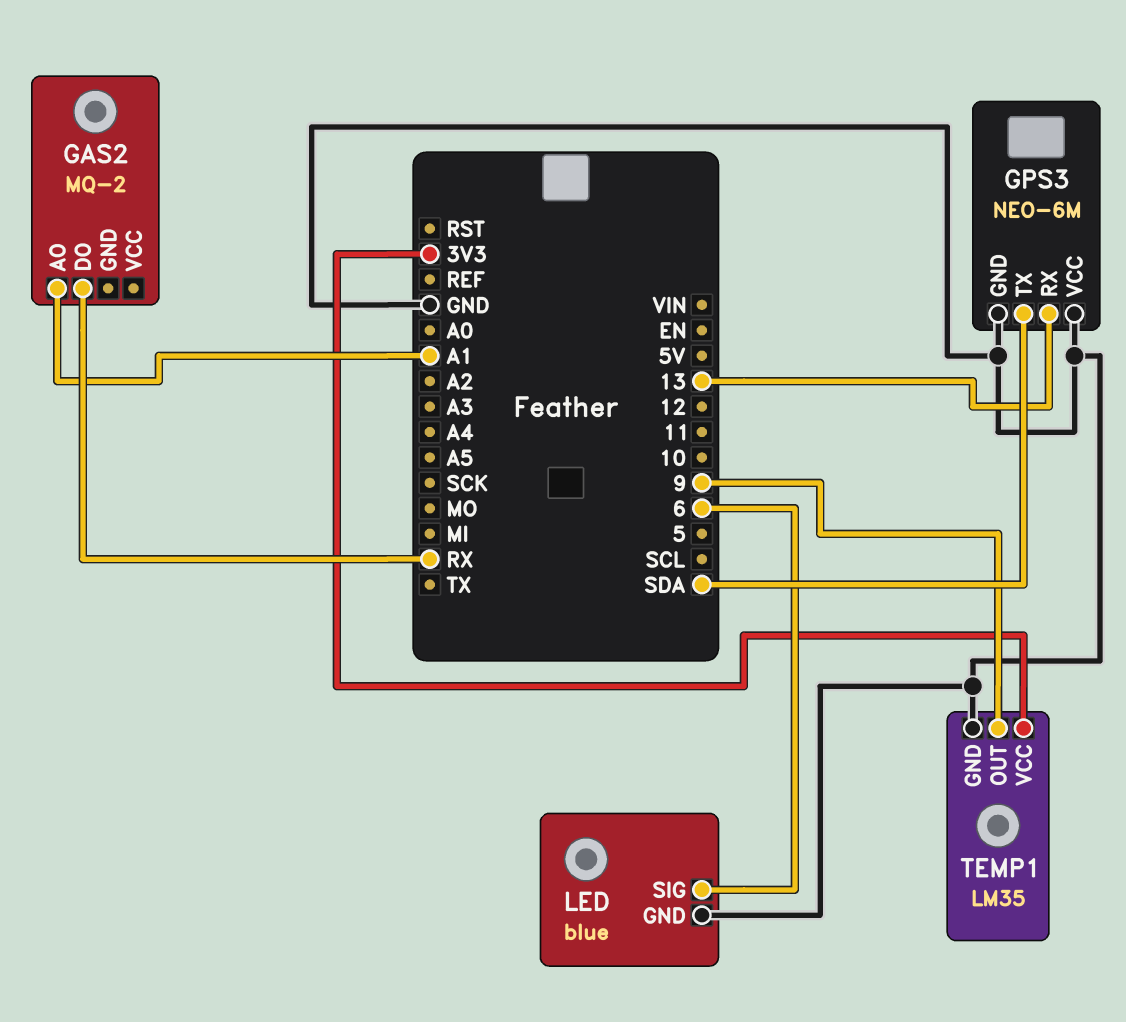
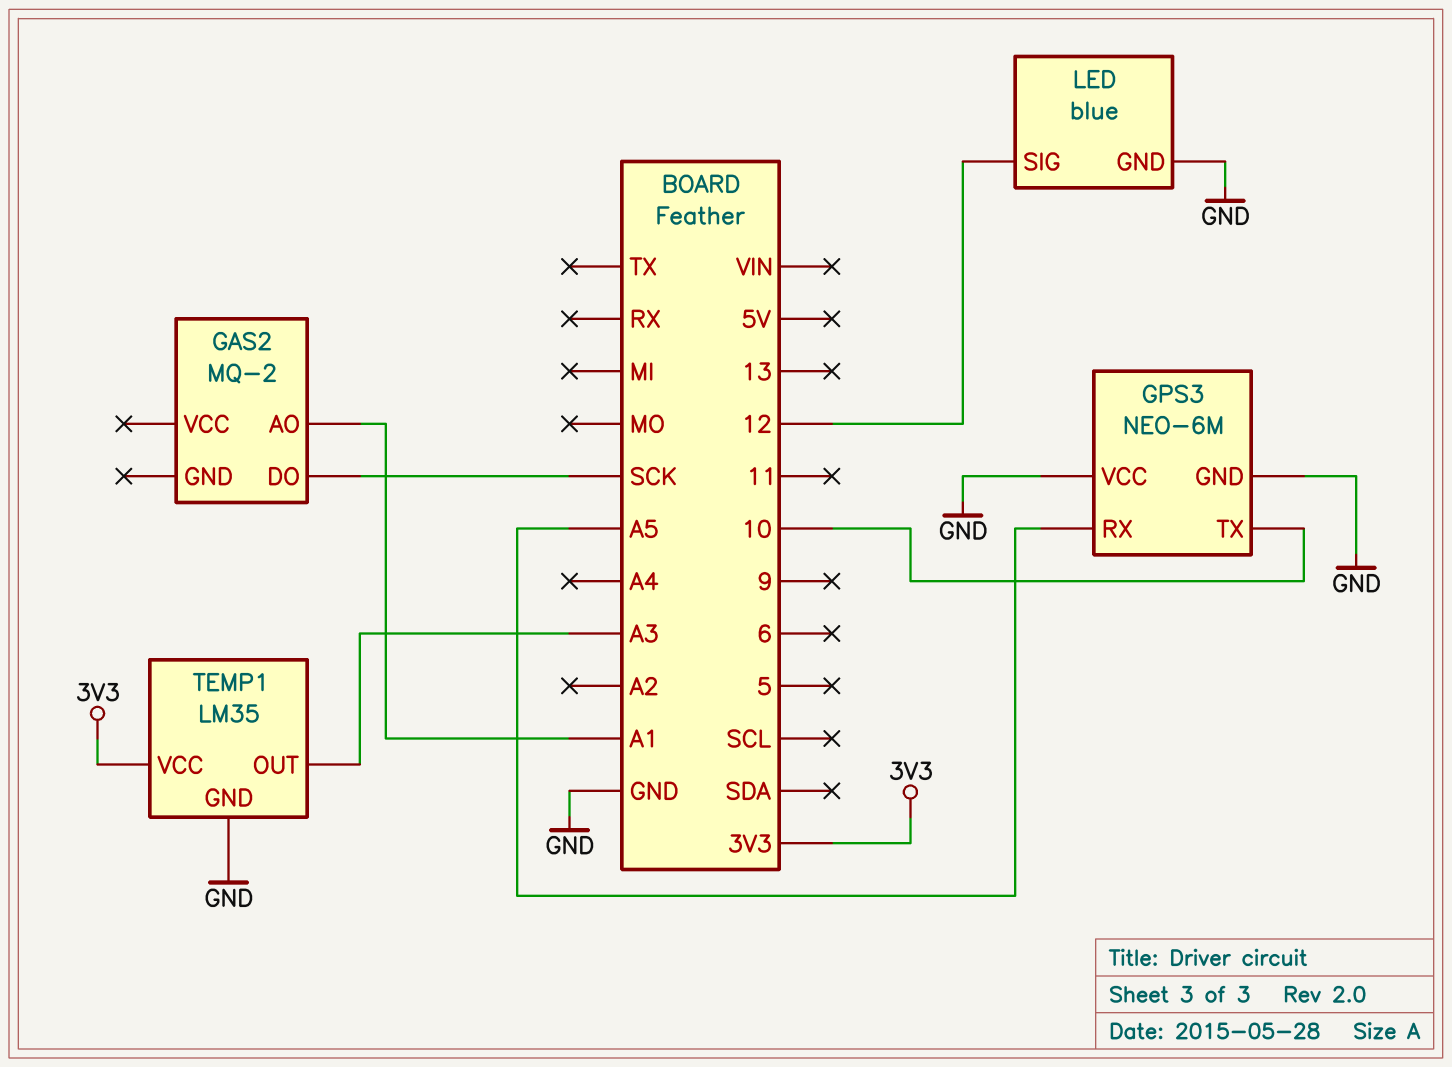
GAS2 pin DO: RX -> SCK
GPS3 pin RX: 13 -> A5
GPS3 pin TX: SDA -> 10
LED pin SIG: 6 -> 12
TEMP1 pin OUT: 9 -> A3

